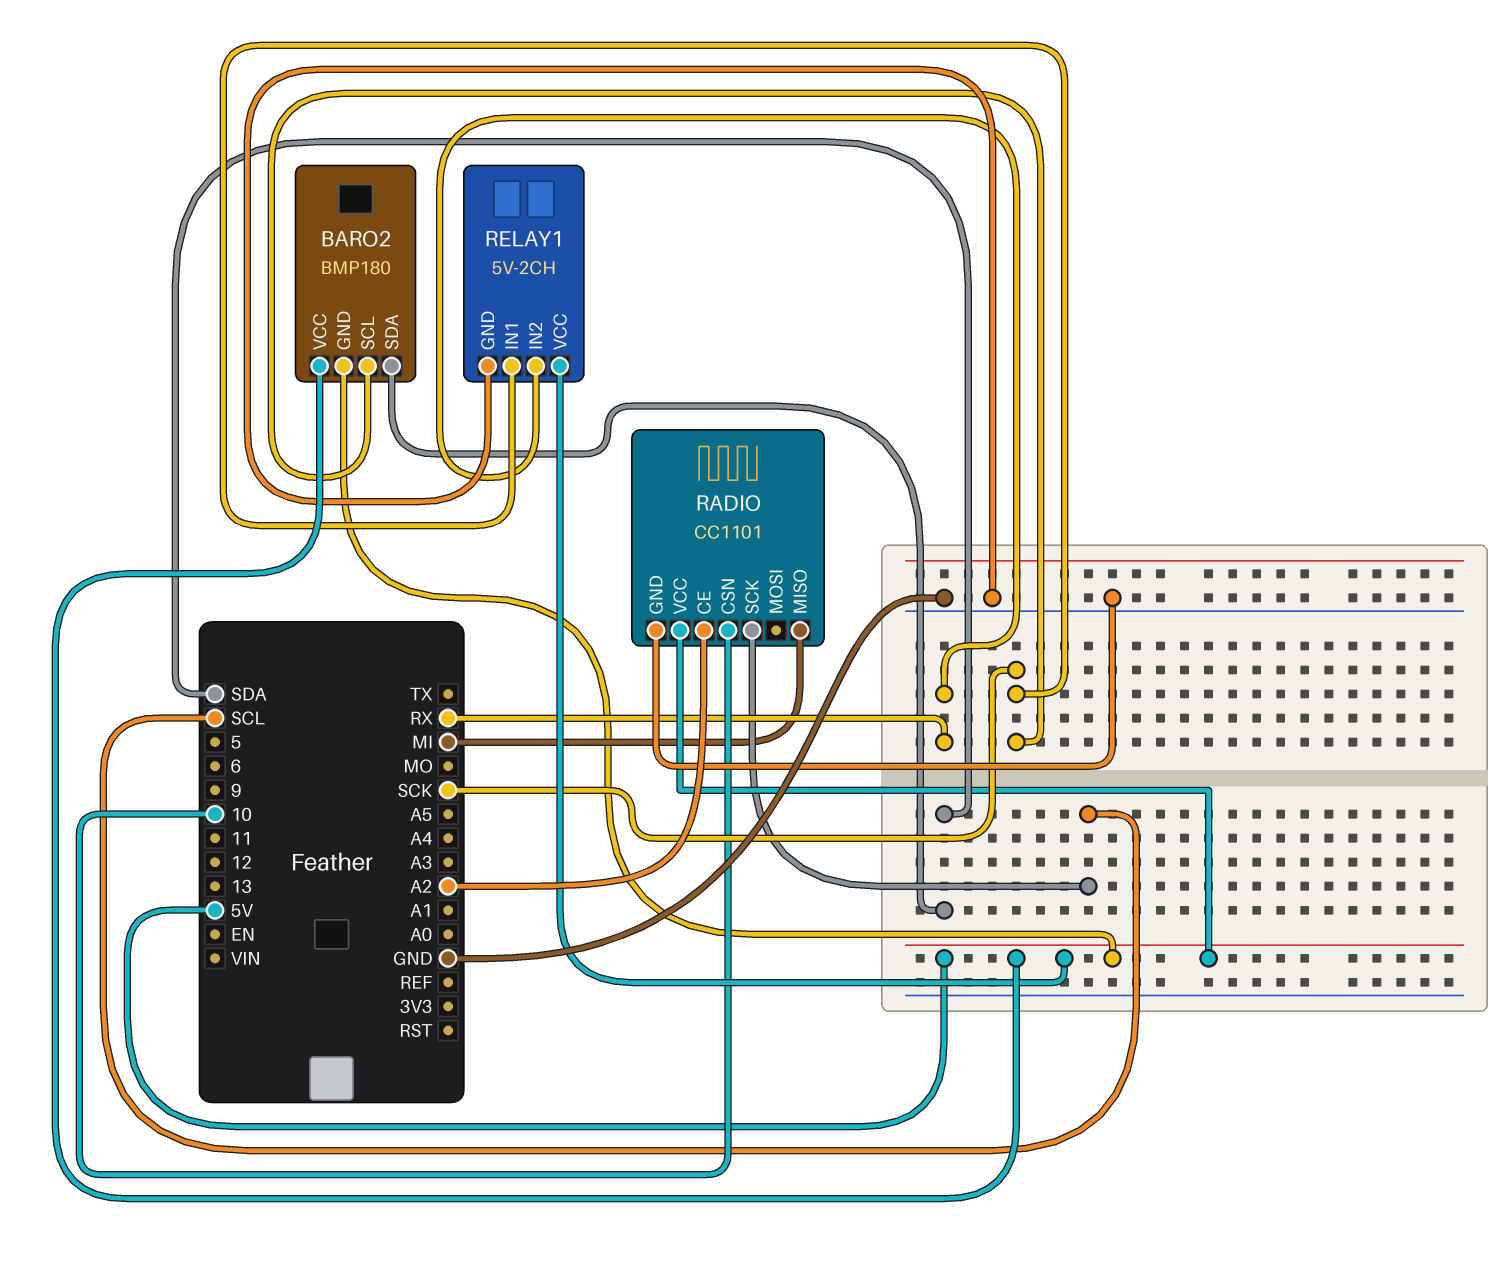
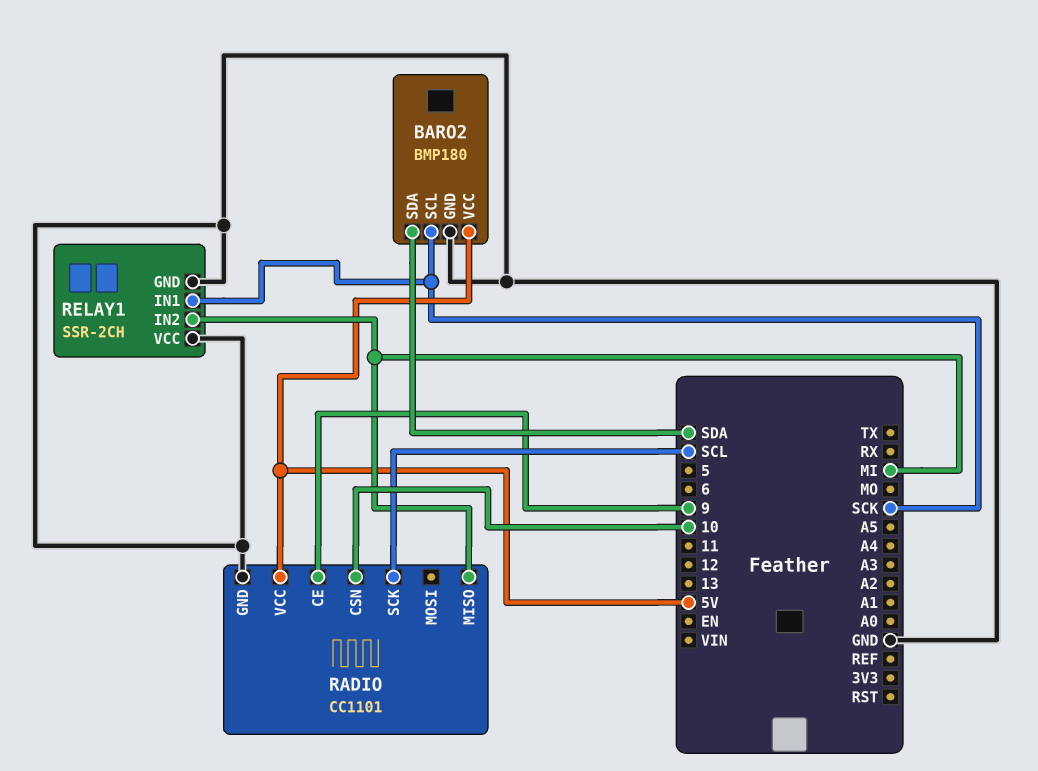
BARO2 pin GND: 5V -> GND
RADIO pin CE: A2 -> 9
RELAY1: 5V-2CH -> SSR-2CH
RELAY1 pin IN2: RX -> MI
RELAY1 pin VCC: 5V -> GND

